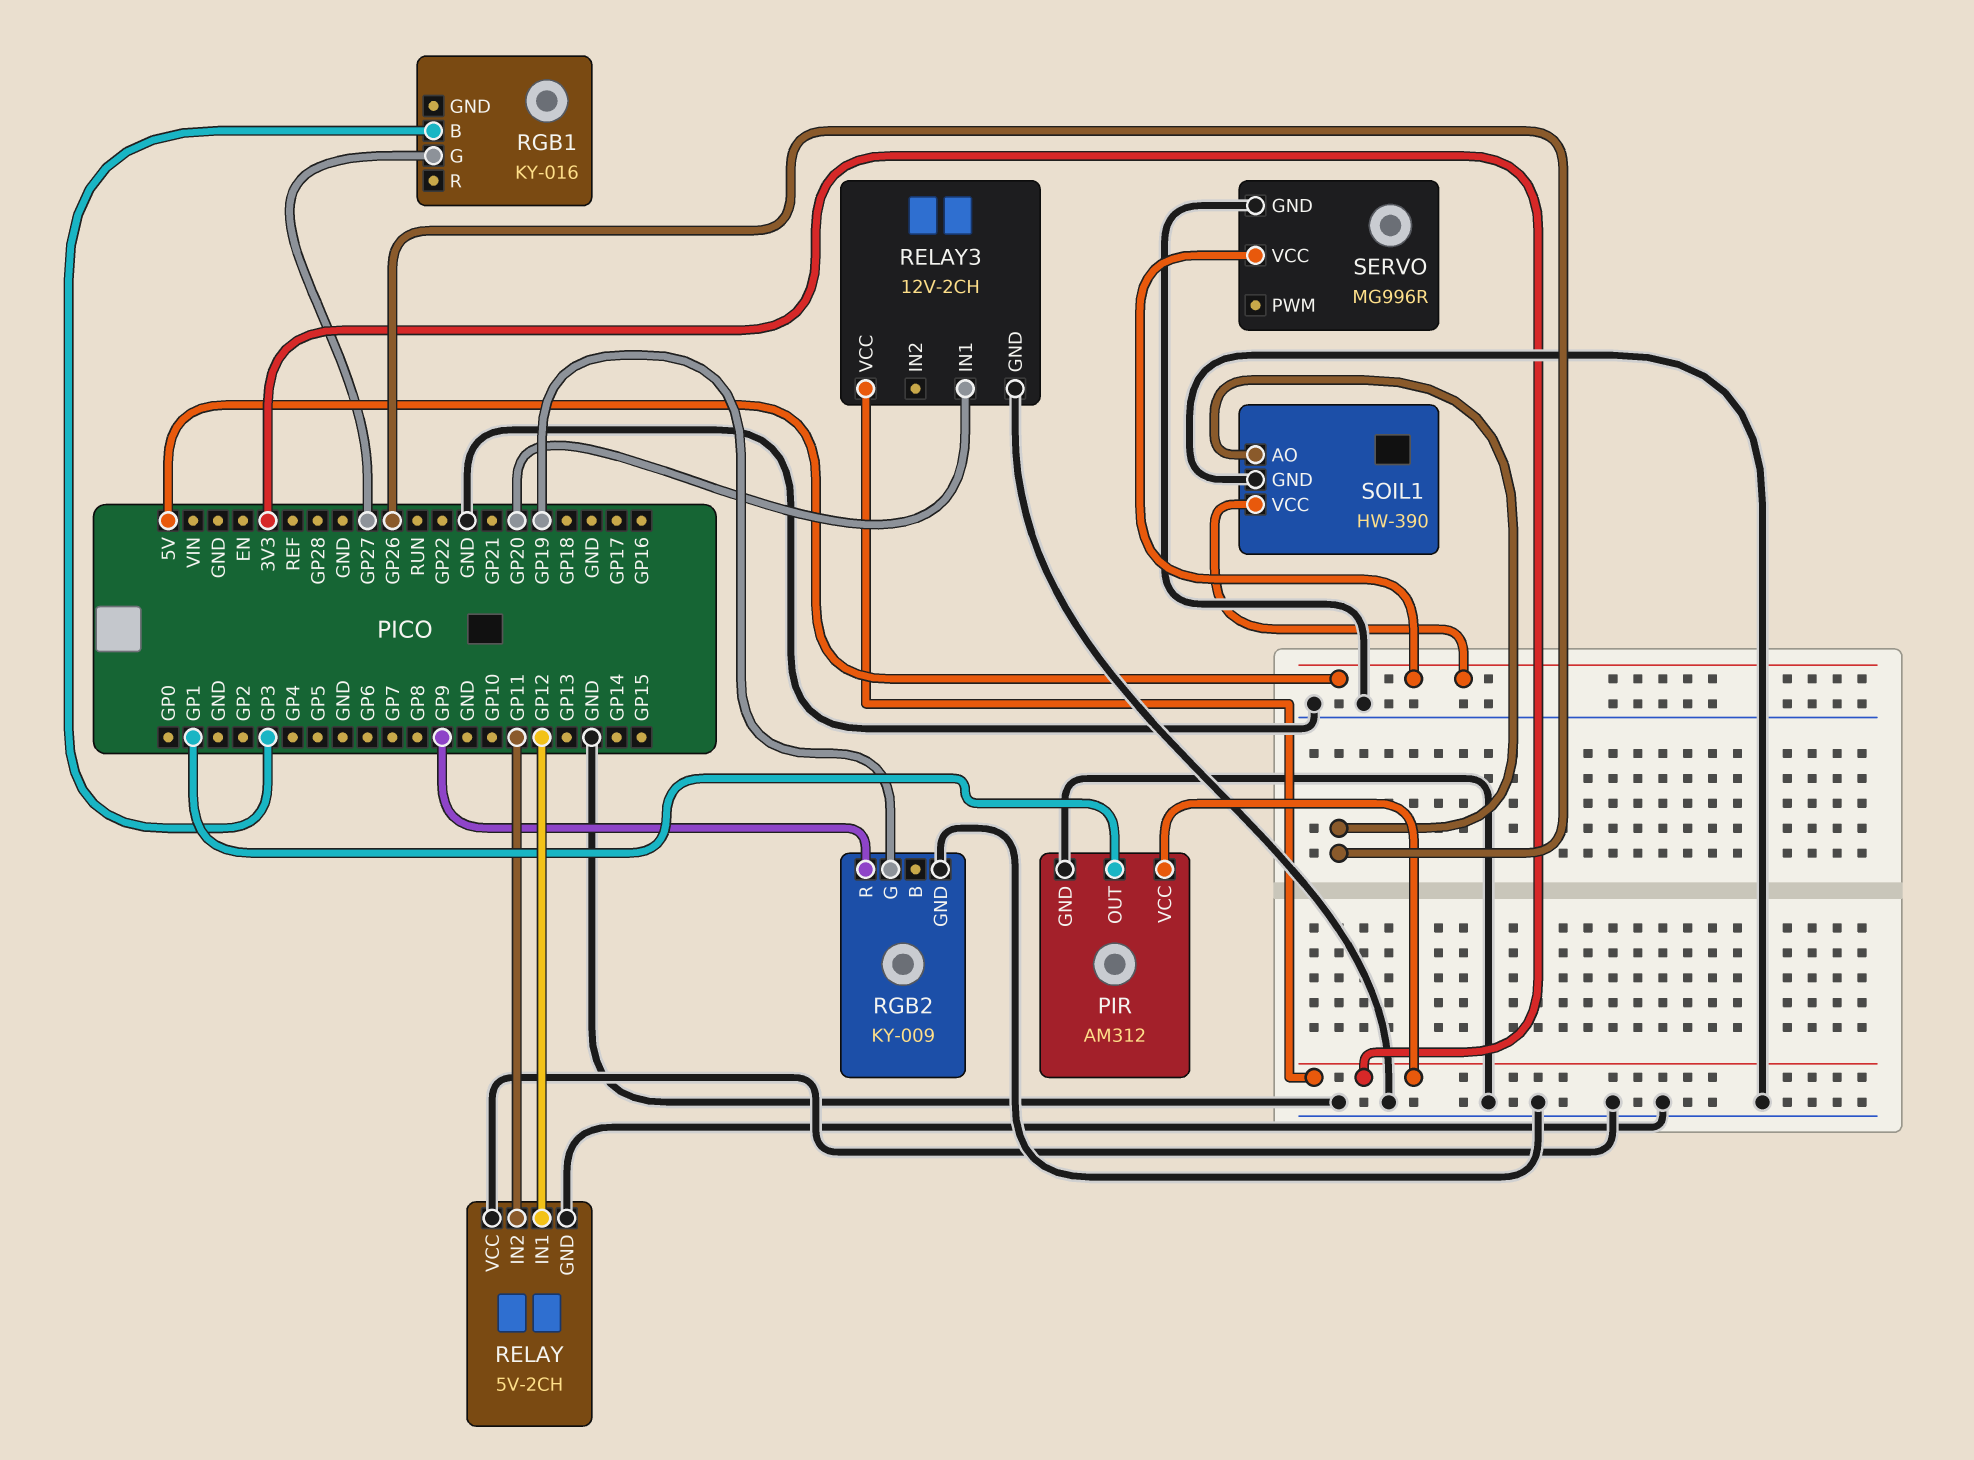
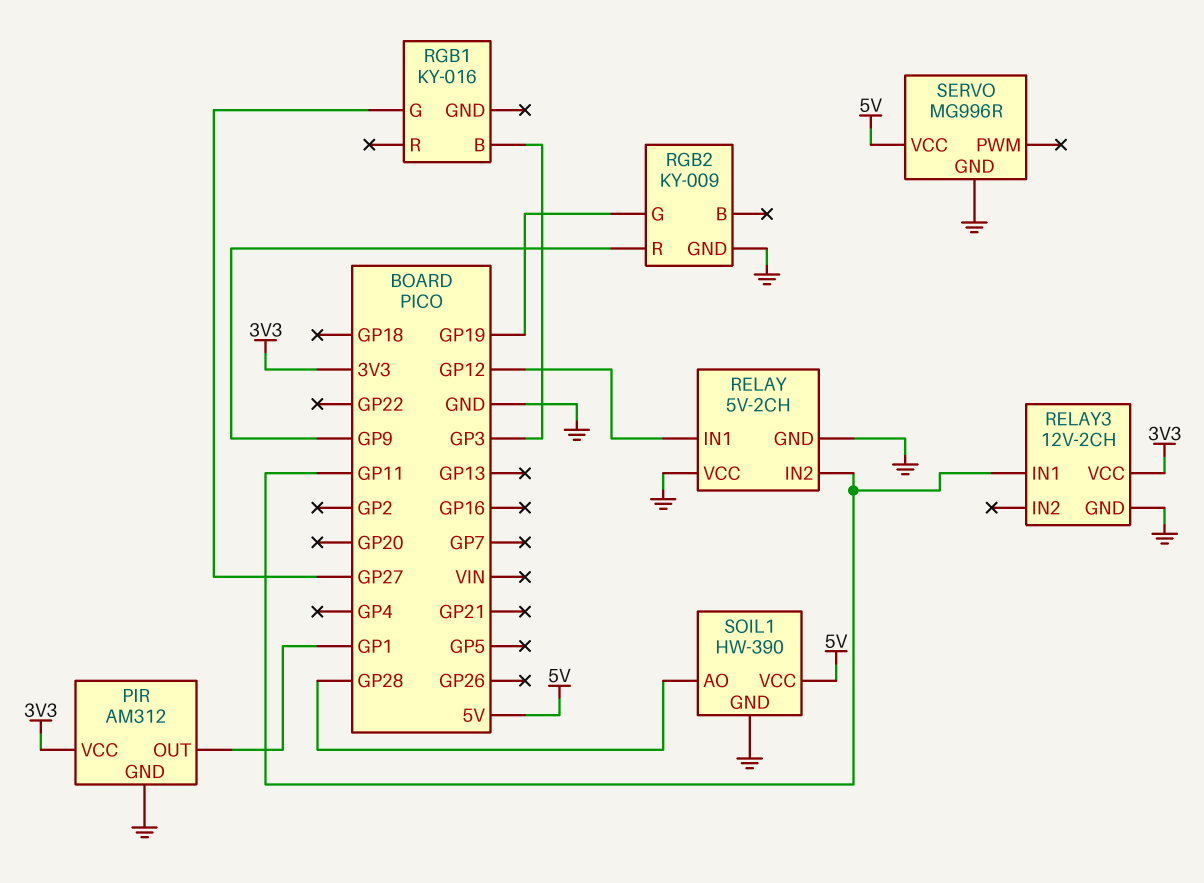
RELAY3 pin IN1: GP20 -> GP11
SOIL1 pin AO: GP26 -> GP28

